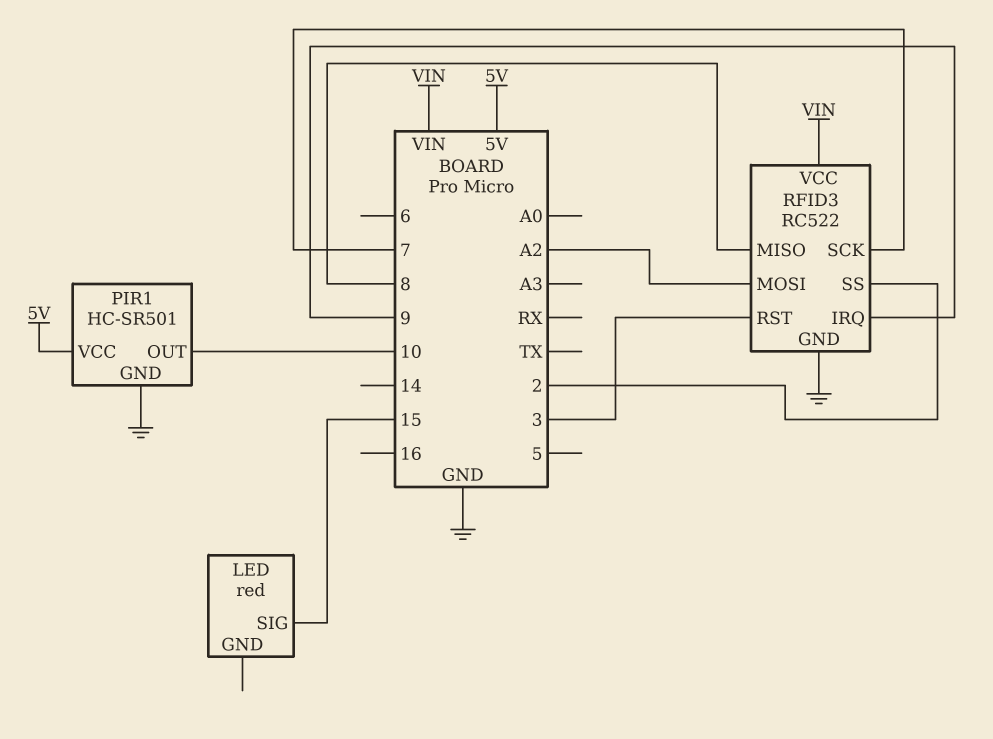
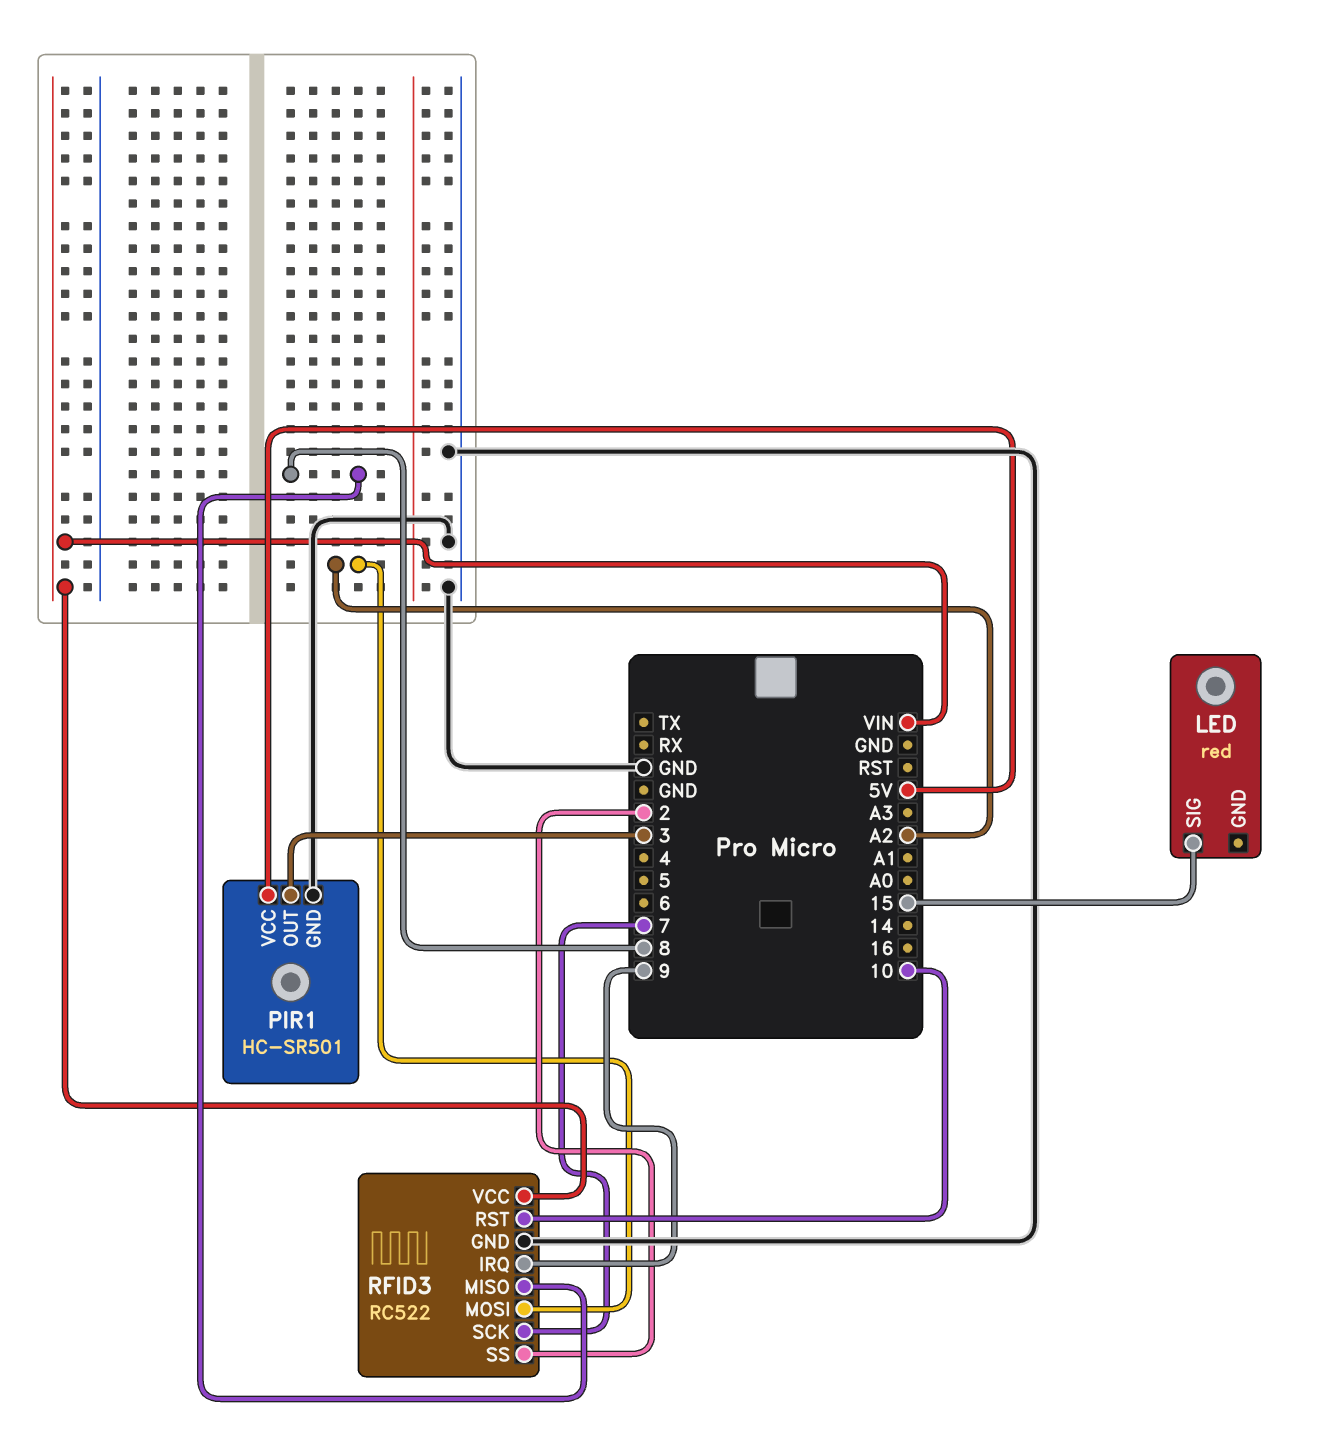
PIR1 pin OUT: 10 -> 3
RFID3 pin RST: 3 -> 10

